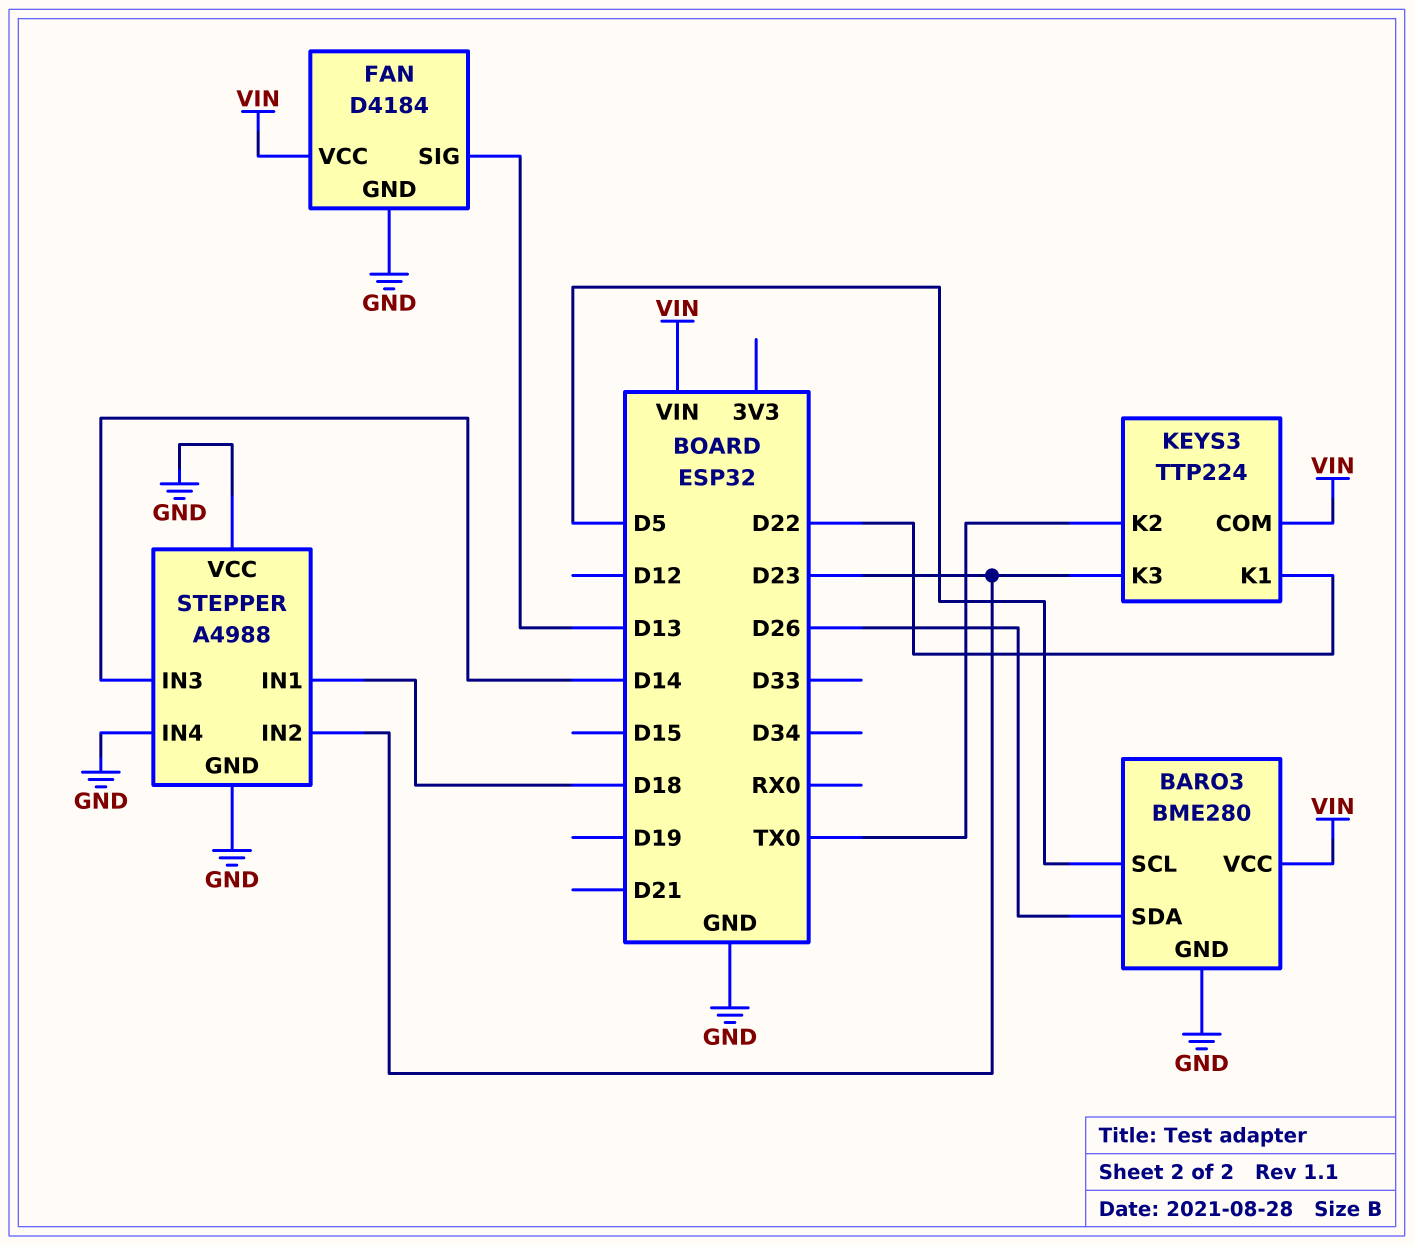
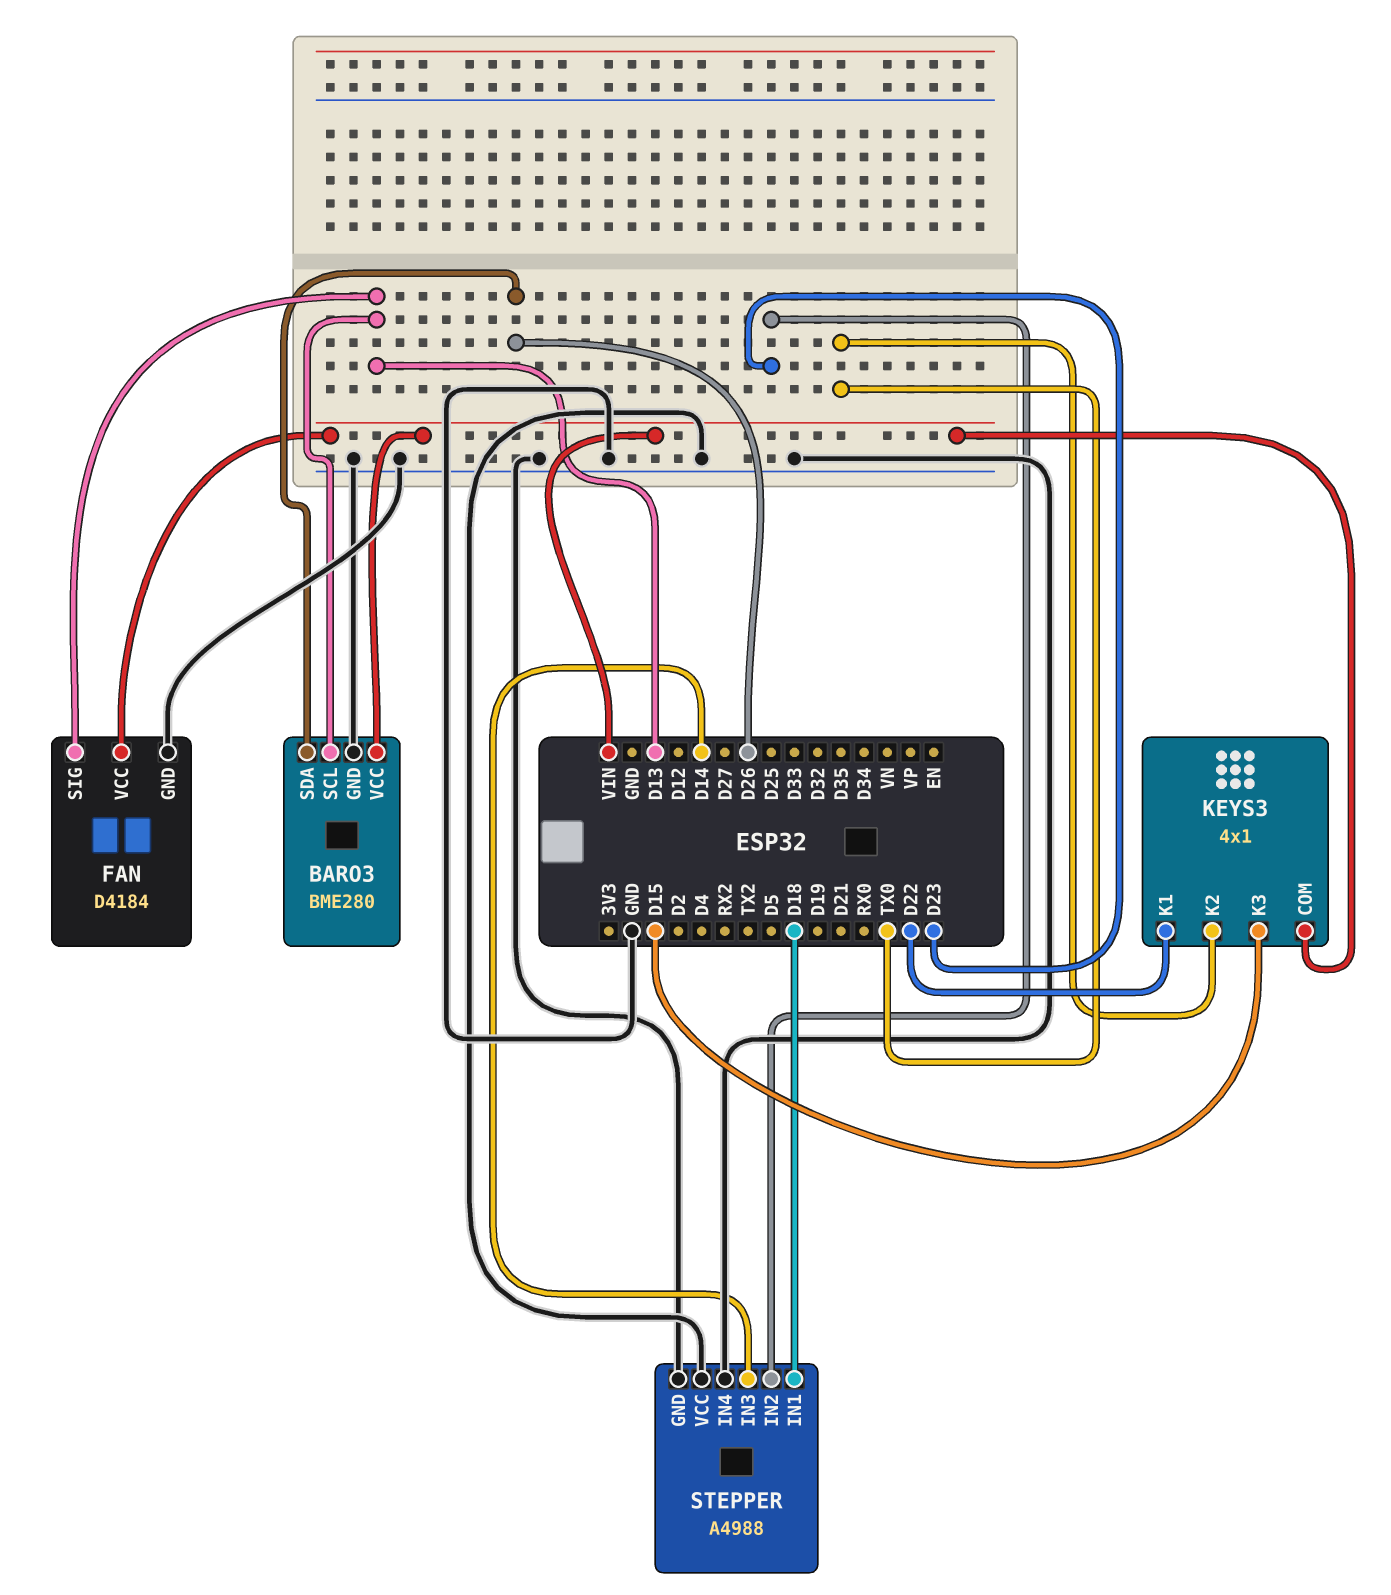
BARO3 pin SCL: D5 -> D13
KEYS3: TTP224 -> 4x1
KEYS3 pin K3: D23 -> D15

